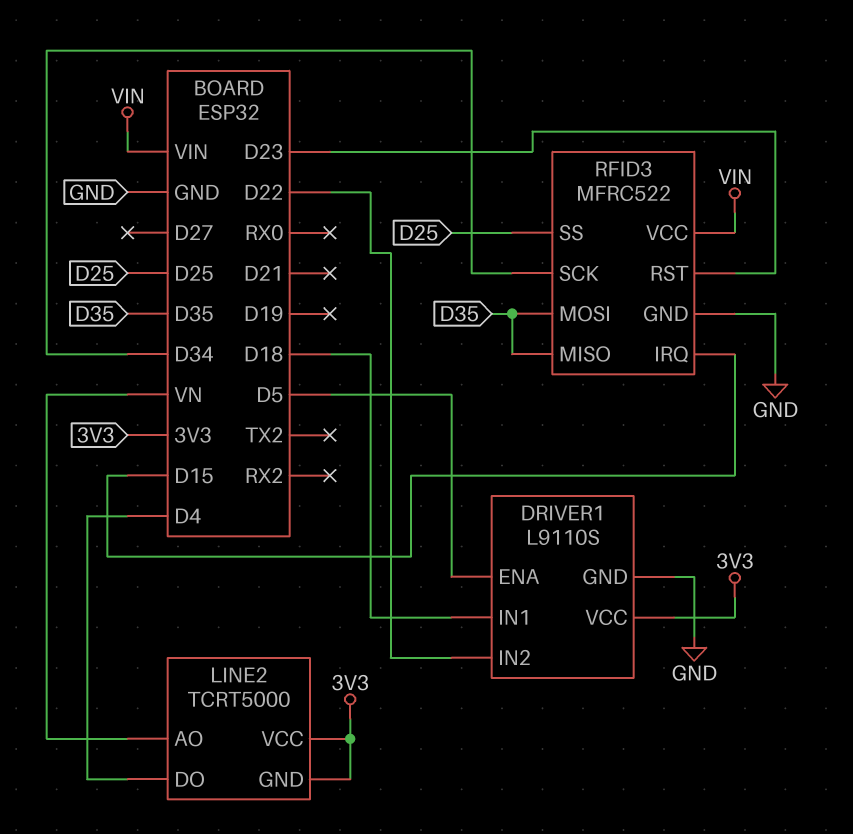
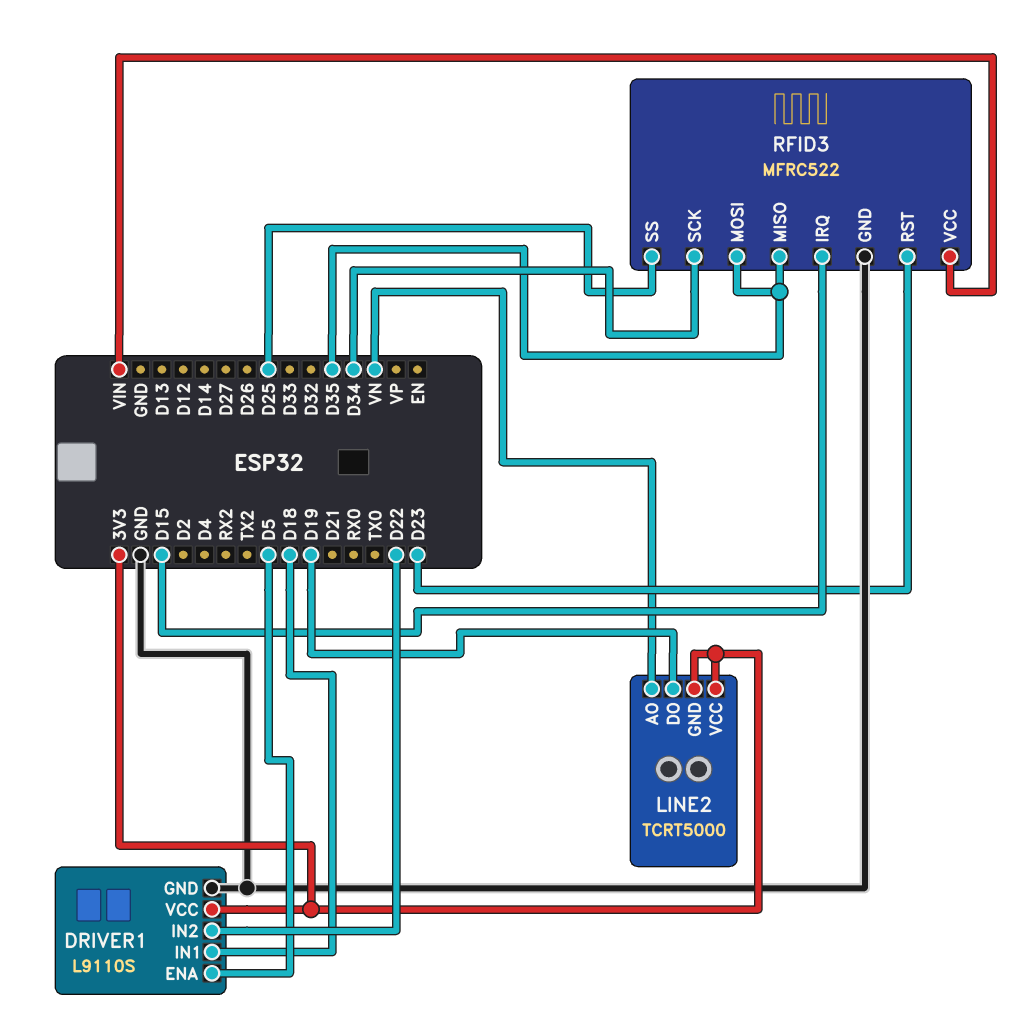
LINE2 pin DO: D4 -> D19

